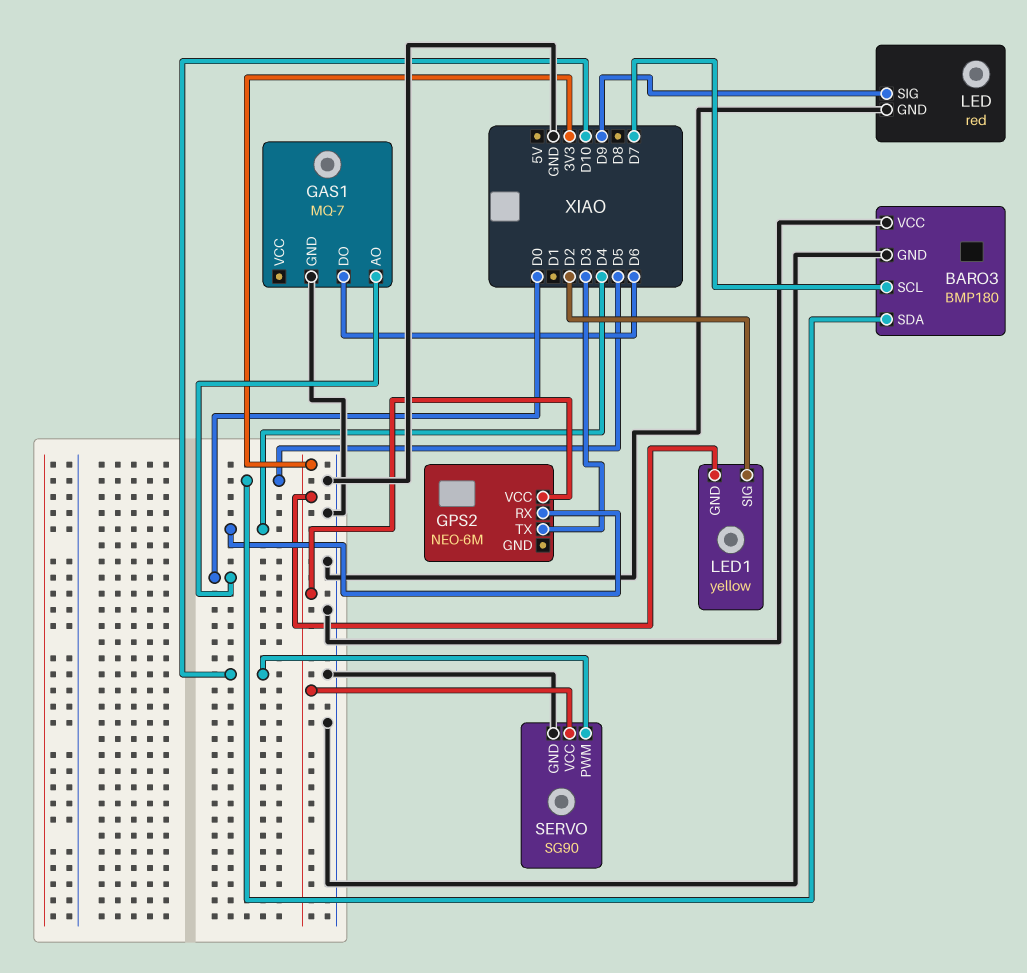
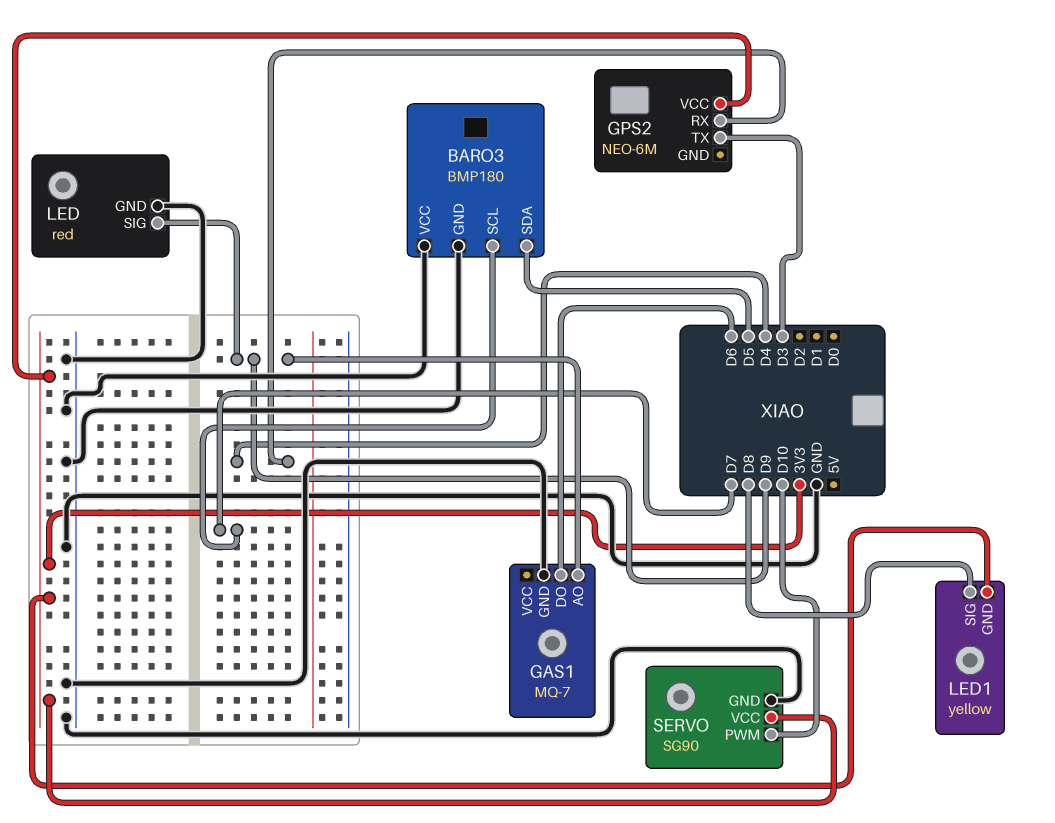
GAS1 pin AO: D0 -> D9
LED1 pin SIG: D2 -> D8

